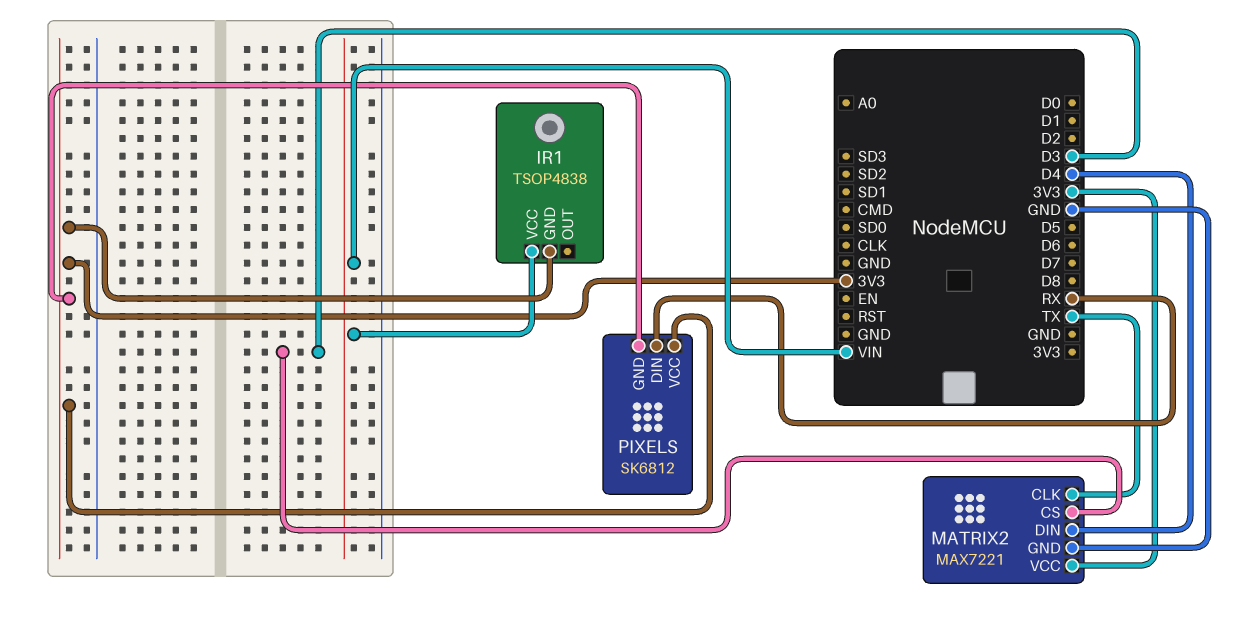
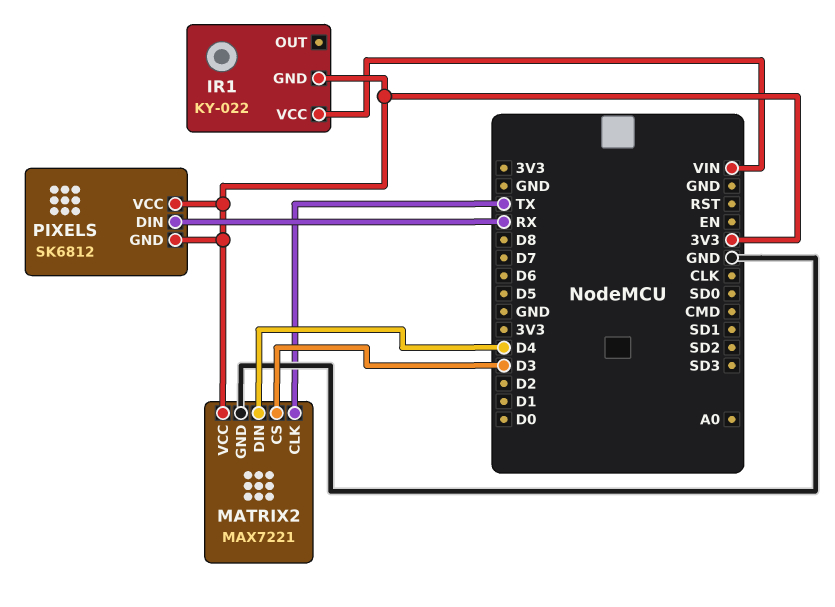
IR1: TSOP4838 -> KY-022

